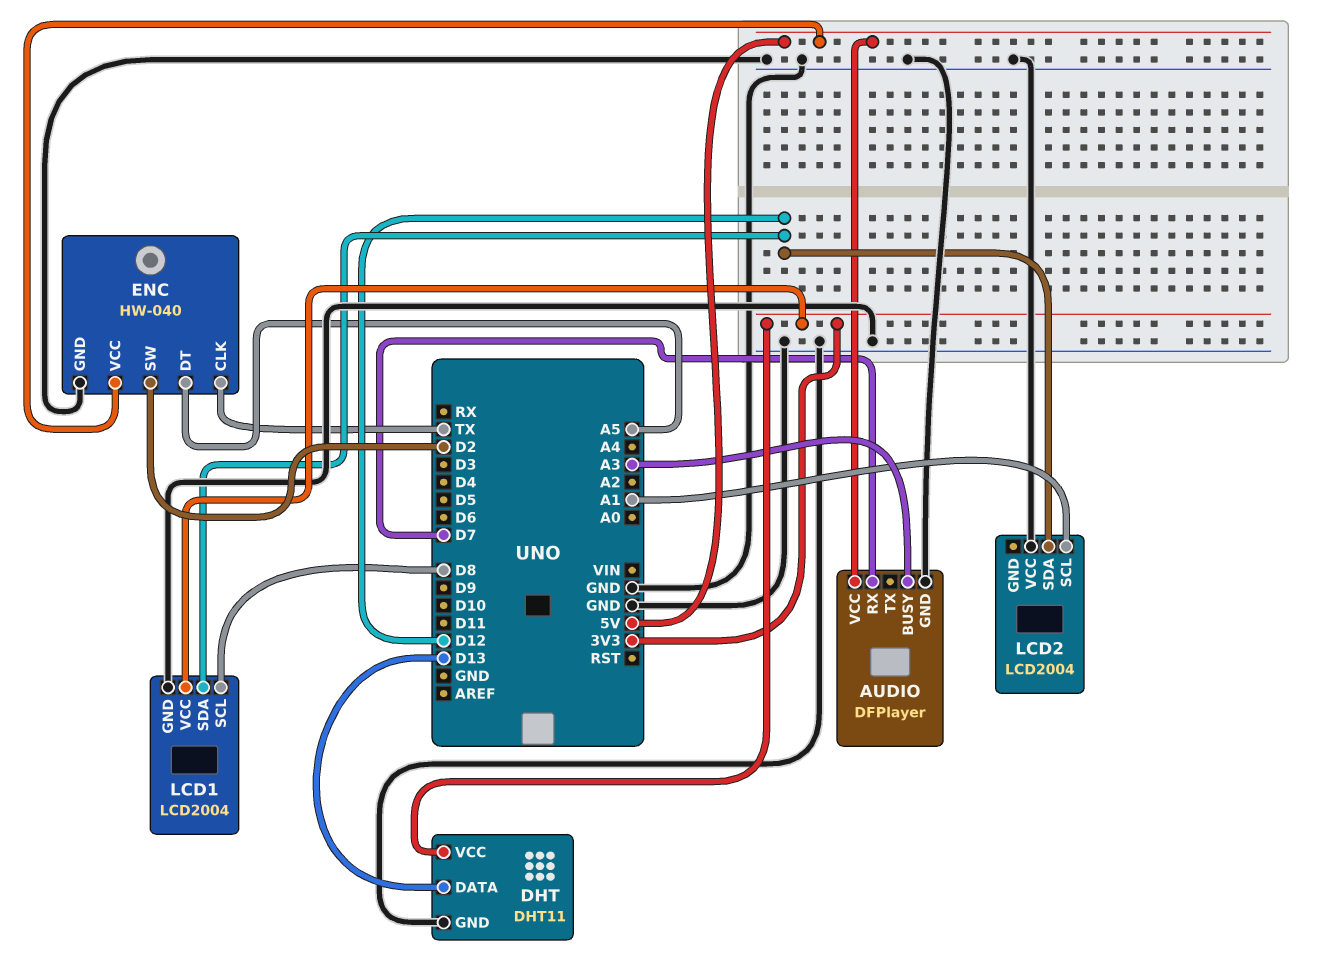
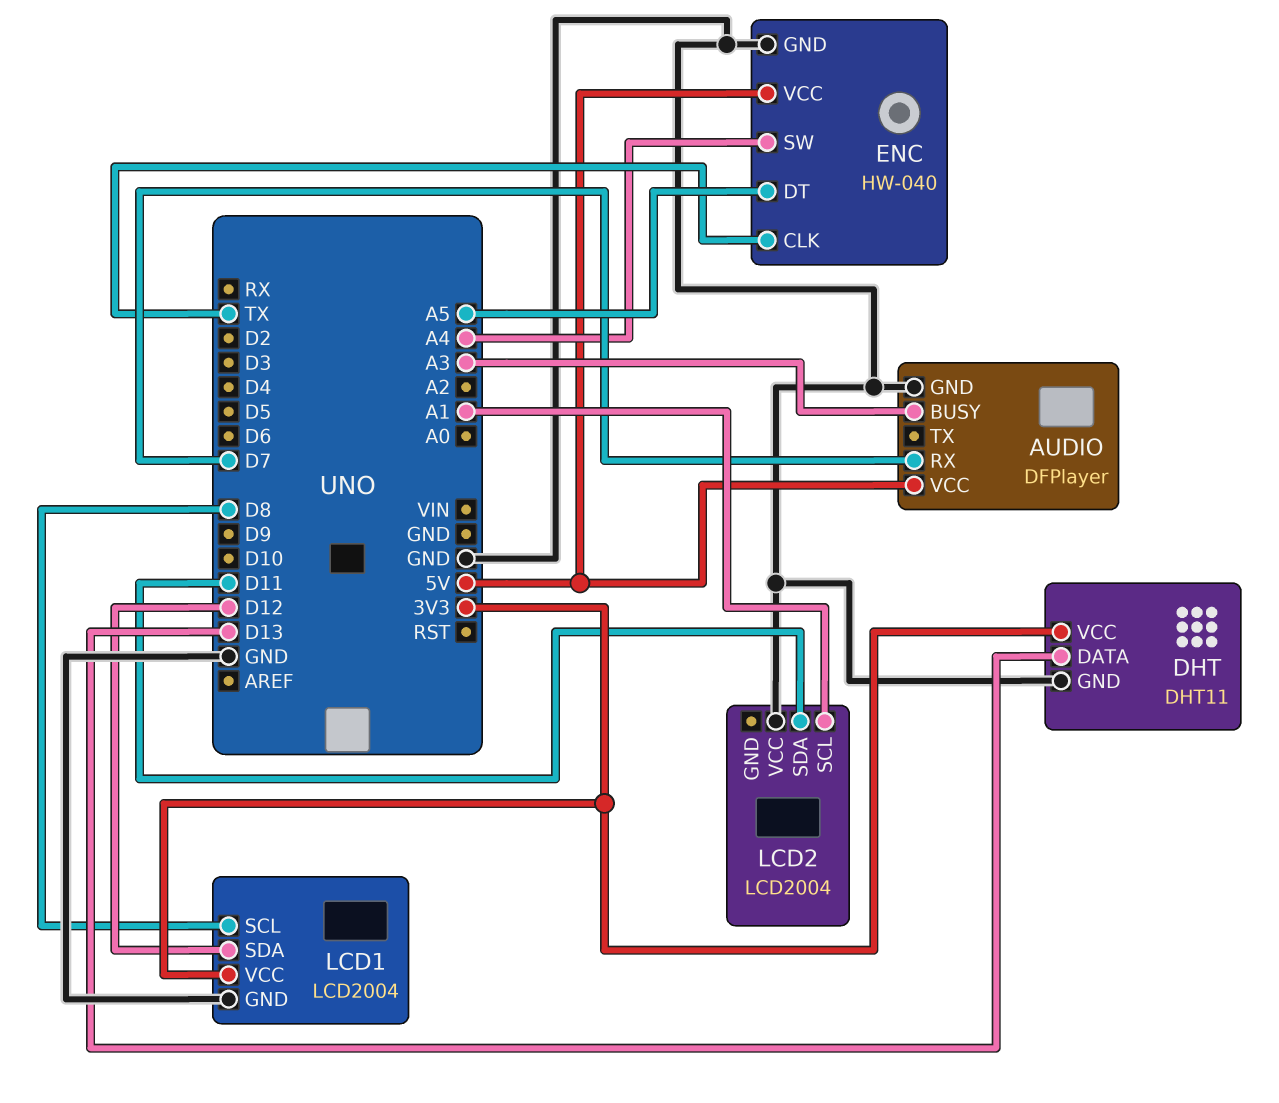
ENC pin SW: D2 -> A4
LCD2 pin SDA: D12 -> D11

